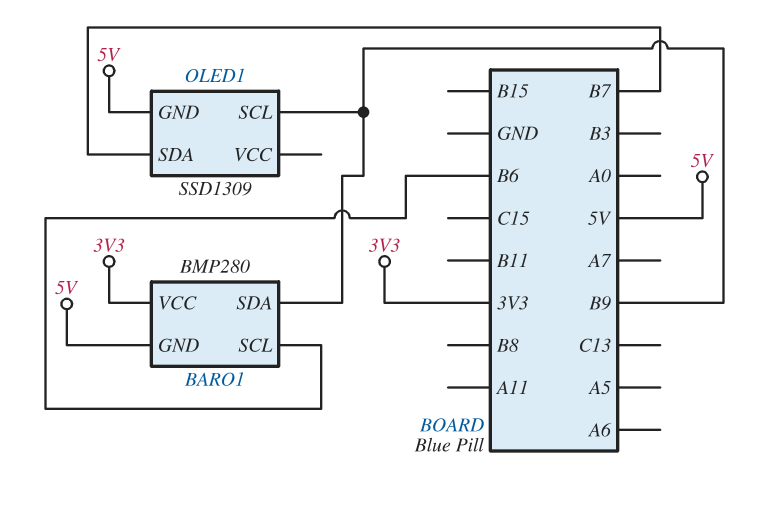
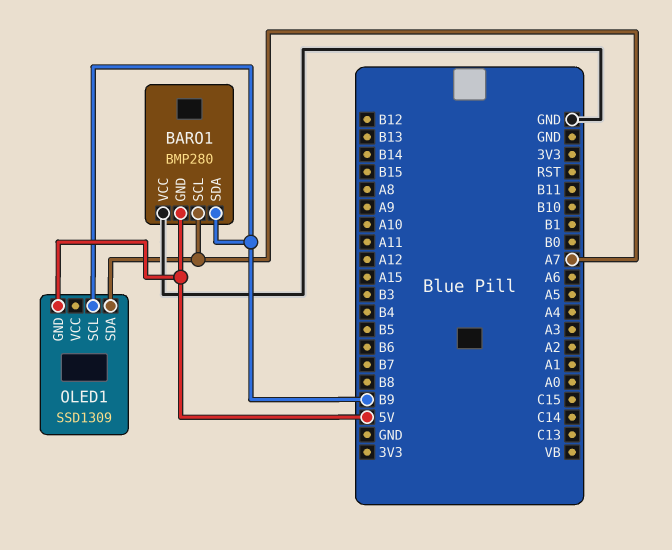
BARO1 pin SCL: B6 -> A7
BARO1 pin VCC: 3V3 -> GND
OLED1 pin SDA: B7 -> A7

